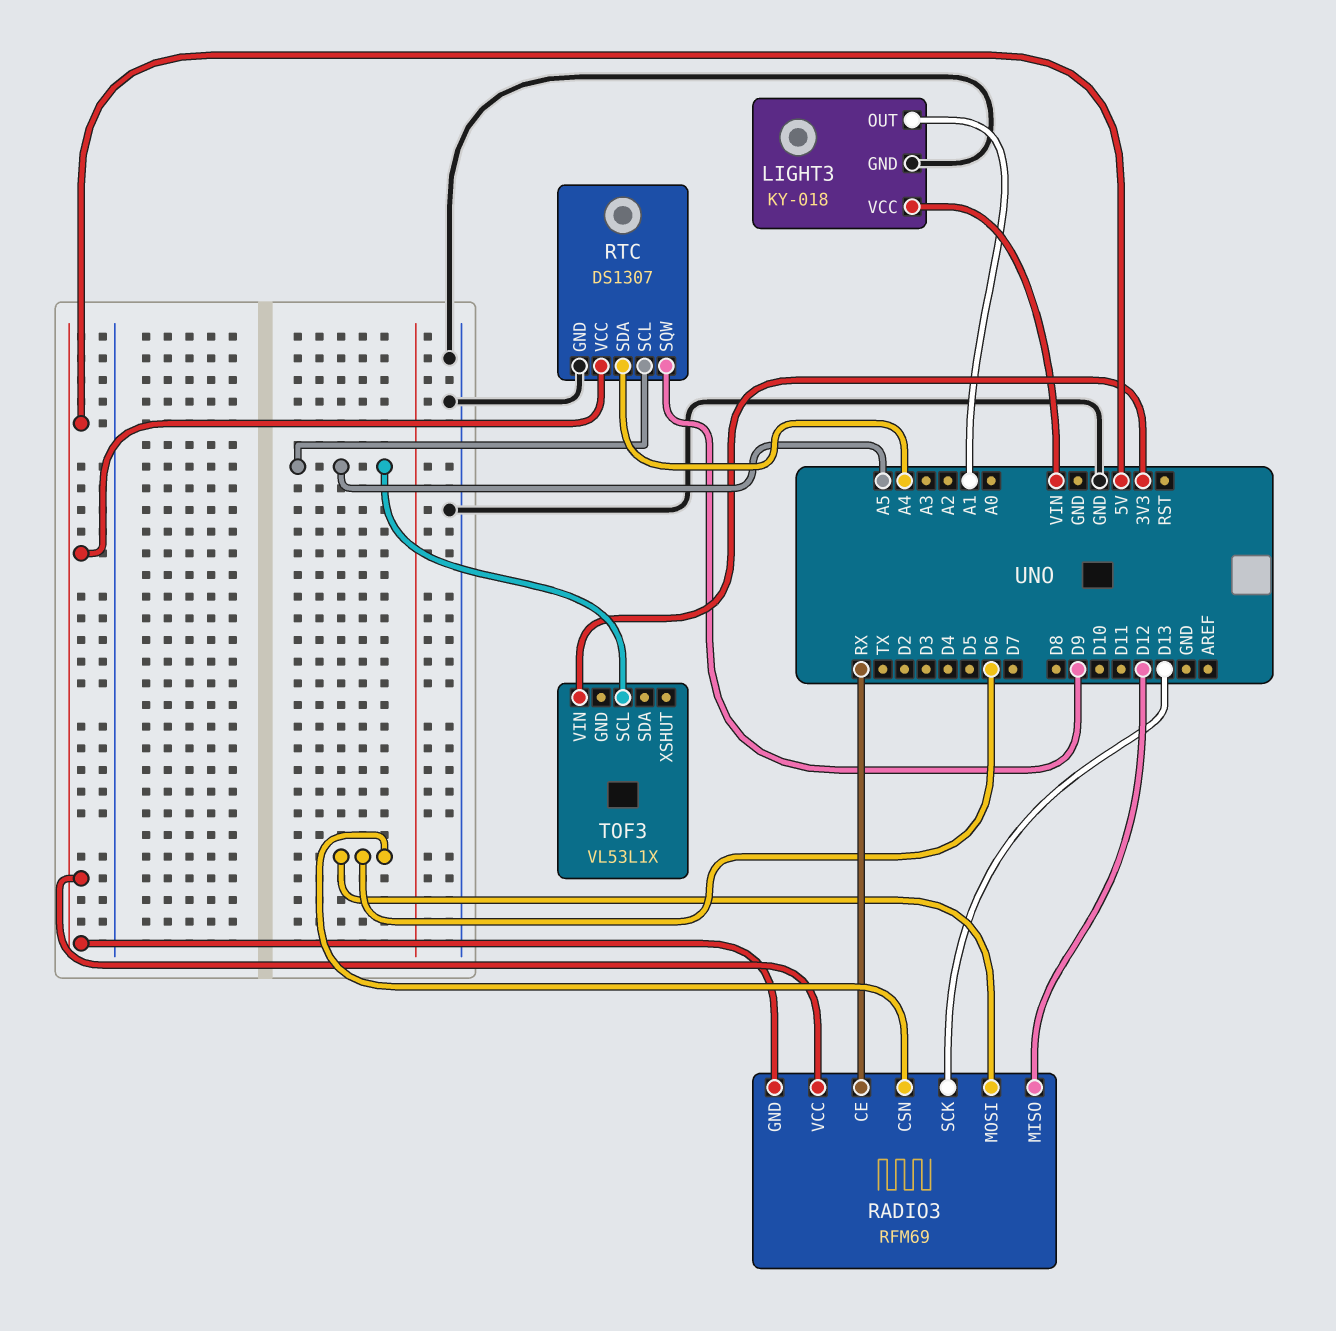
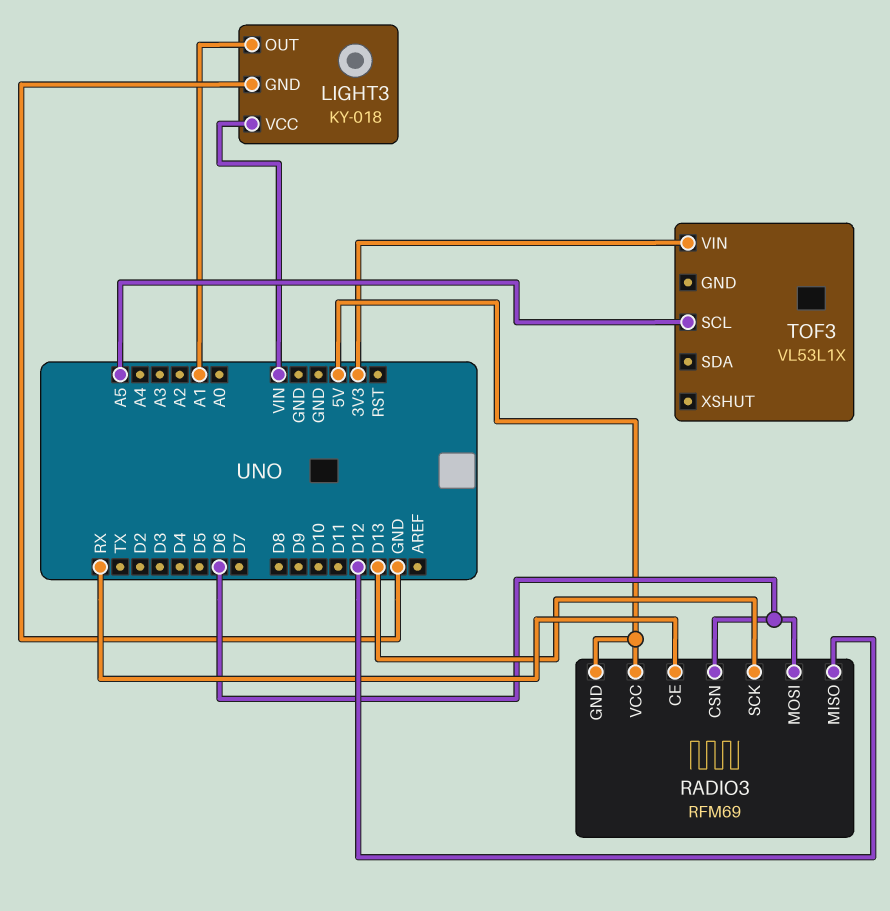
RTC: DS1307 -> none
RTC pin GND: GND -> none
RTC pin SCL: A5 -> none
RTC pin SDA: A4 -> none
RTC pin SQW: D9 -> none
RTC pin VCC: 5V -> none

